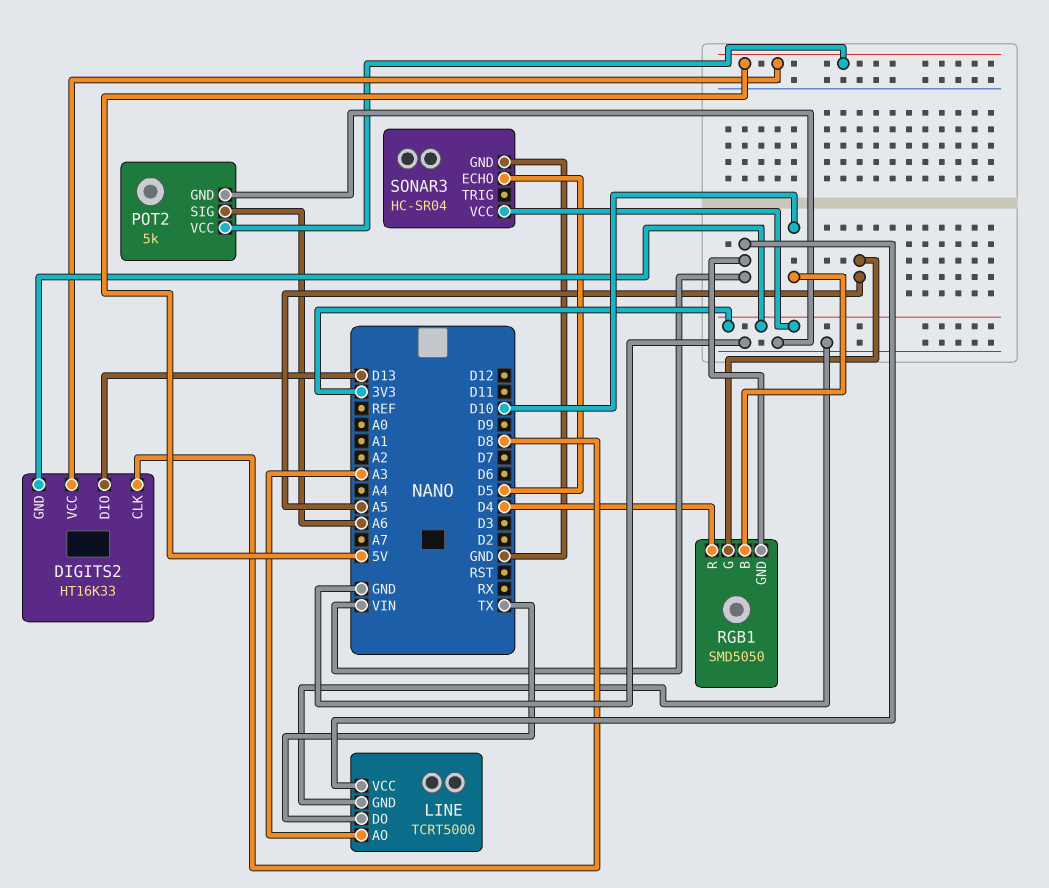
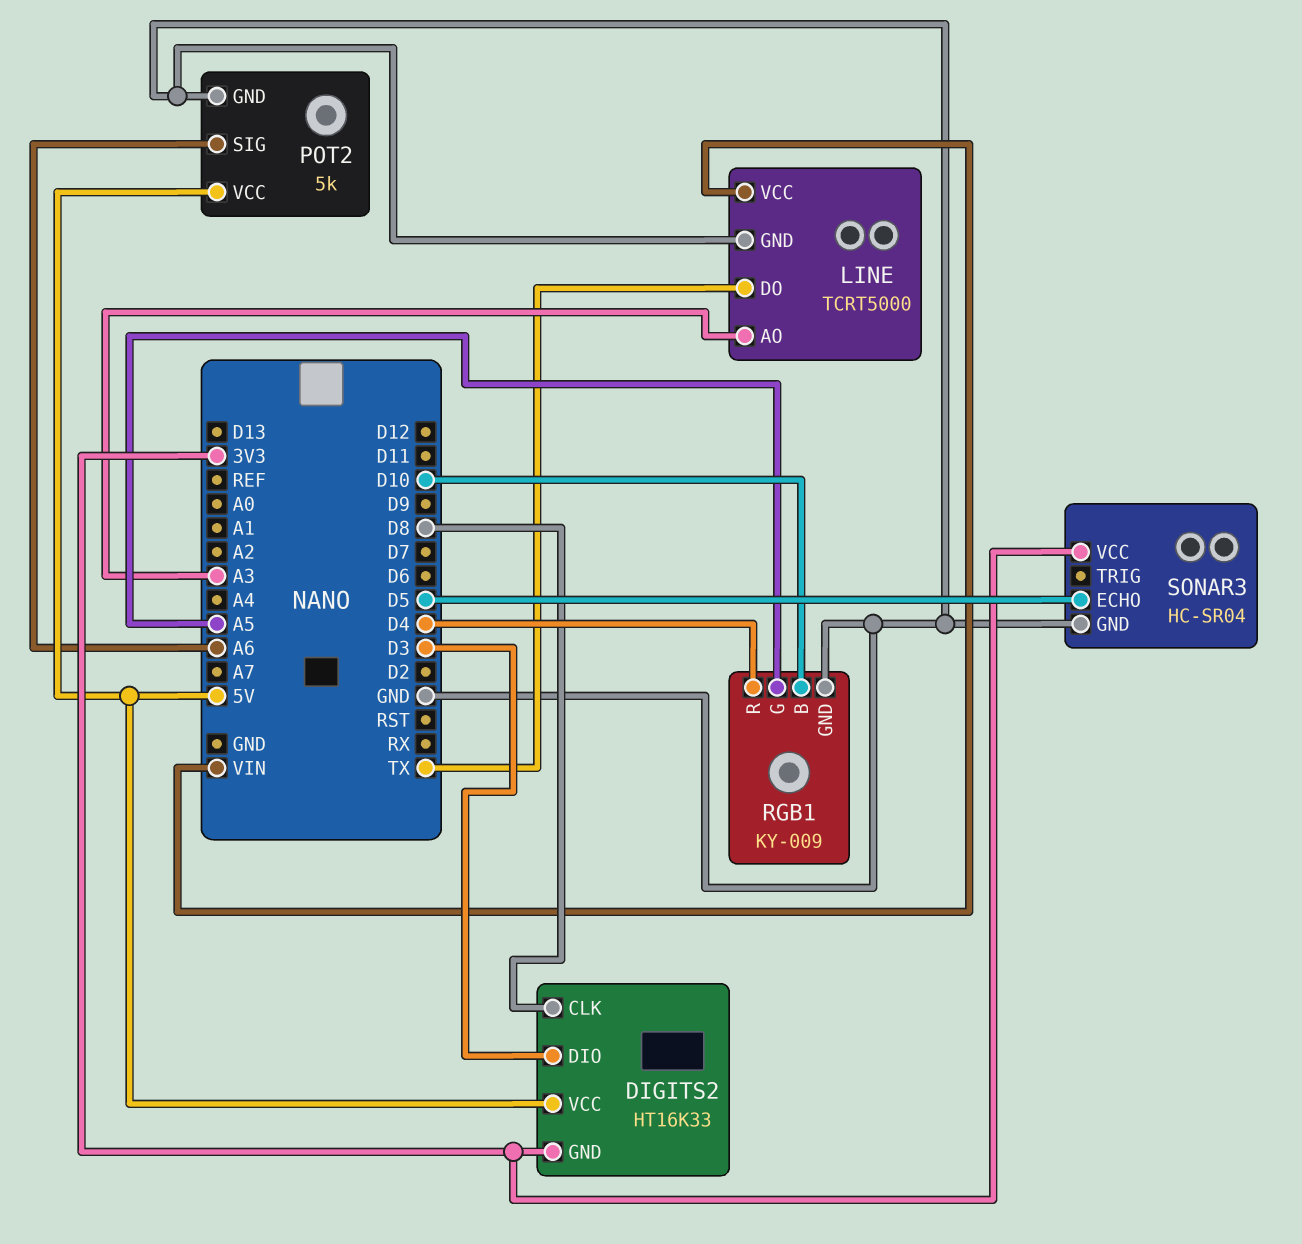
DIGITS2 pin DIO: D13 -> D3
RGB1: SMD5050 -> KY-009
RGB1 pin GND: VIN -> GND

